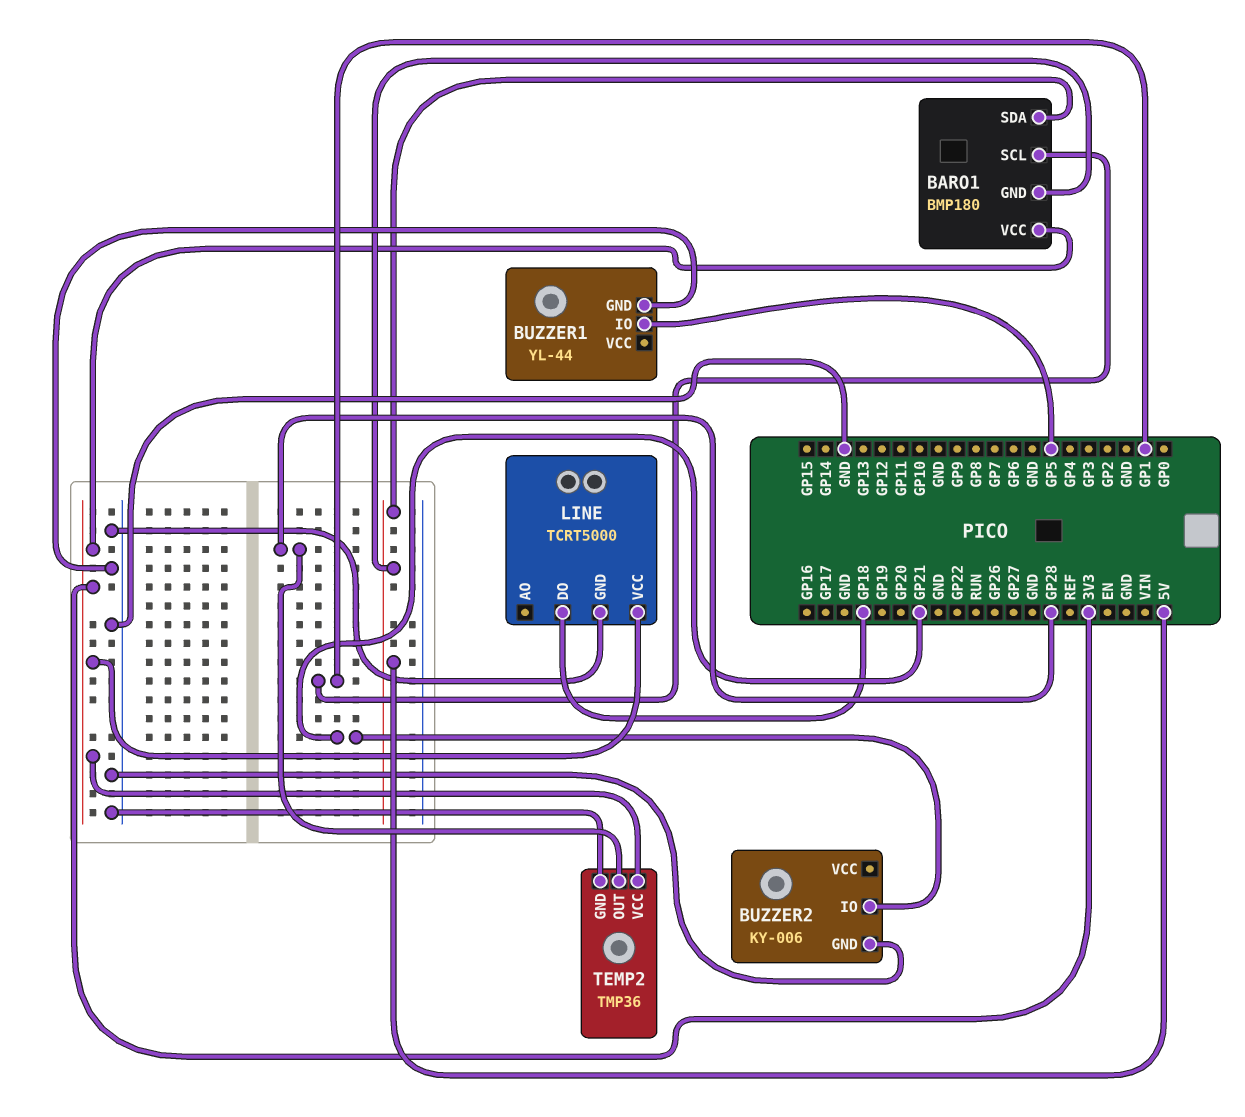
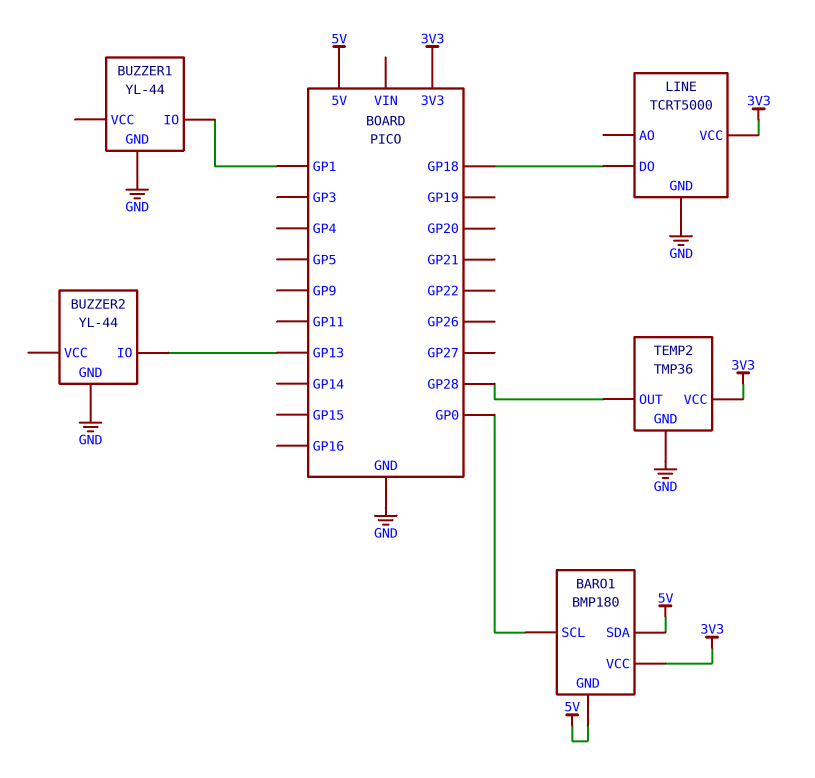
BARO1 pin SCL: GP1 -> GP0
BUZZER1 pin IO: GP5 -> GP1
BUZZER2: KY-006 -> YL-44
BUZZER2 pin IO: GP21 -> GP13

